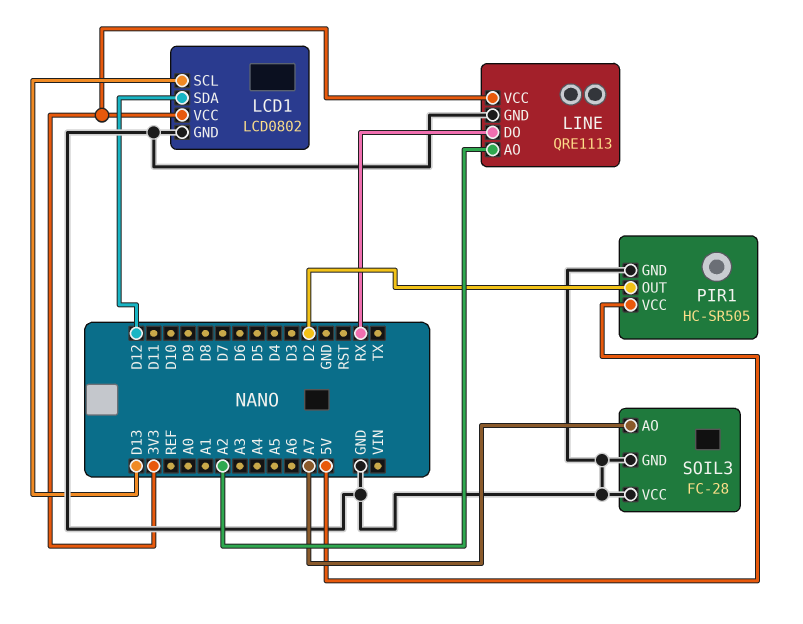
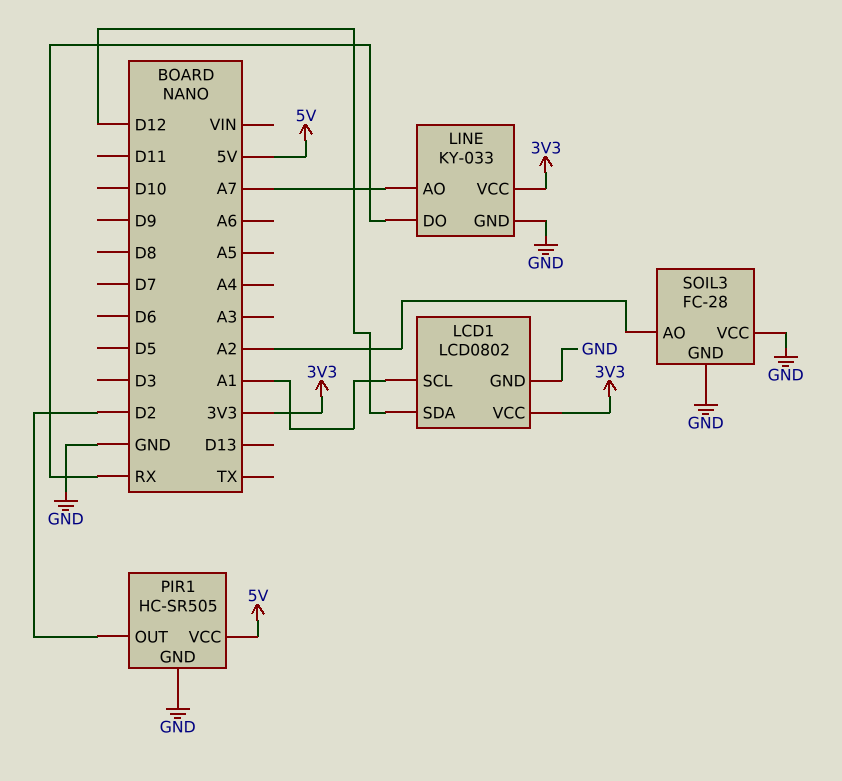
LCD1 pin SCL: D13 -> A1
LINE: QRE1113 -> KY-033
LINE pin AO: A2 -> A7
SOIL3 pin AO: A7 -> A2

